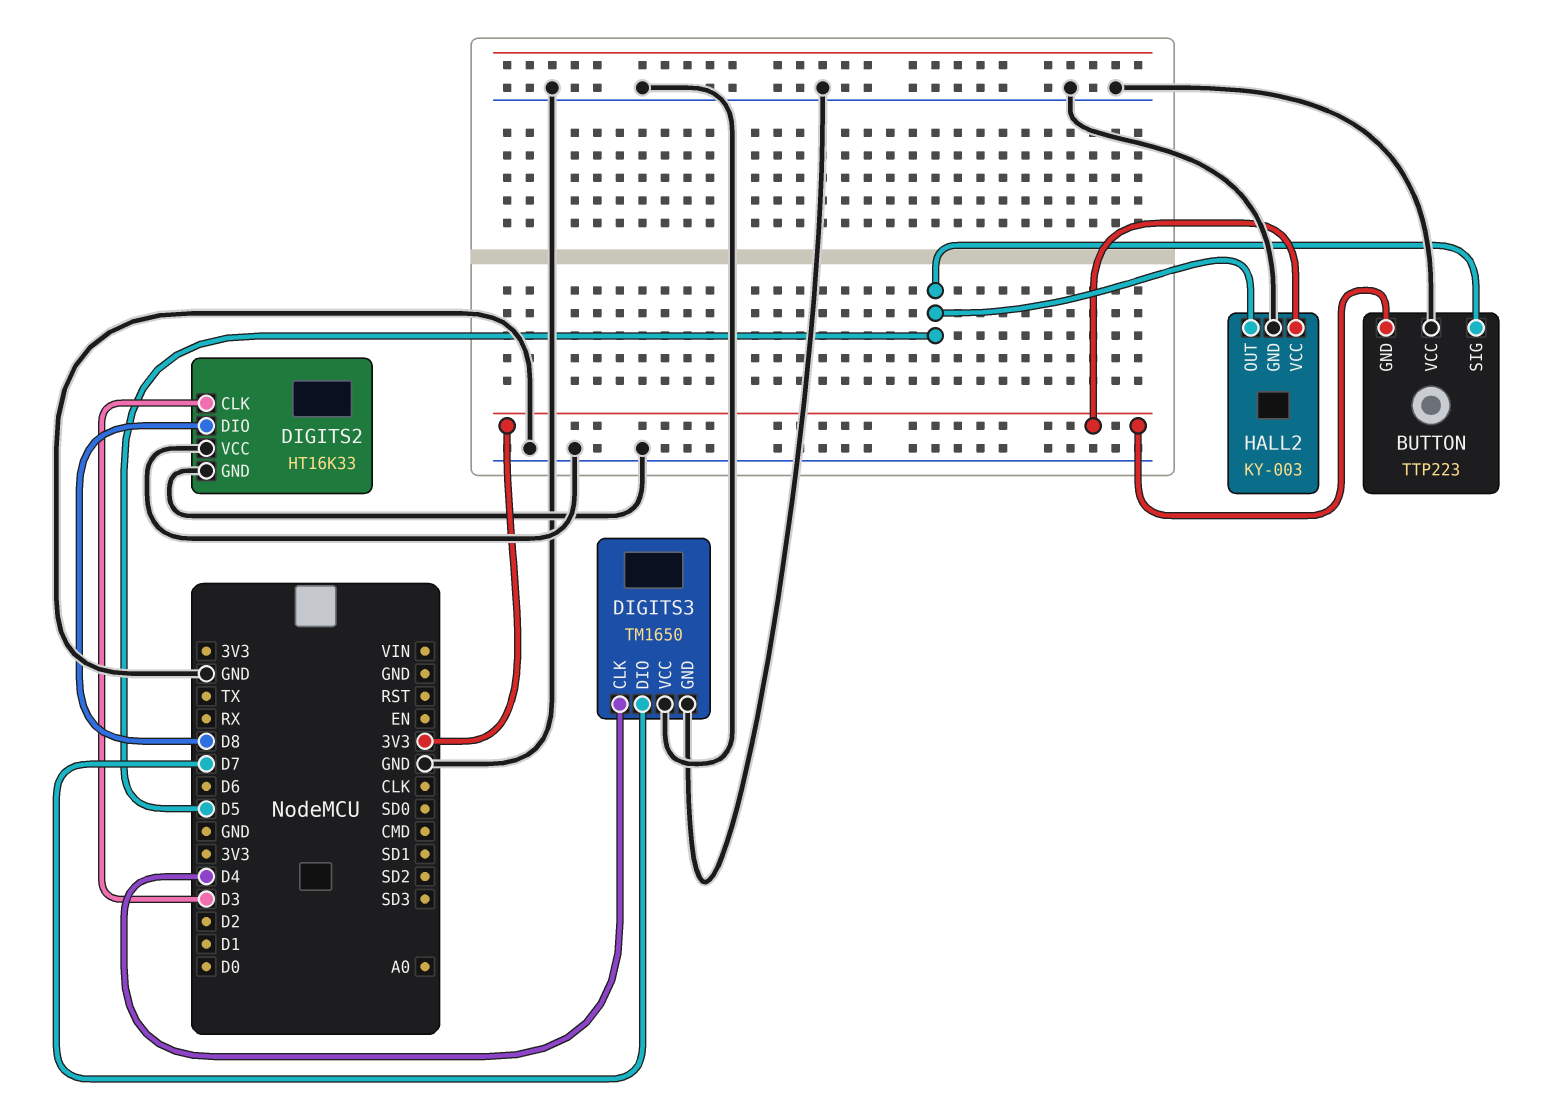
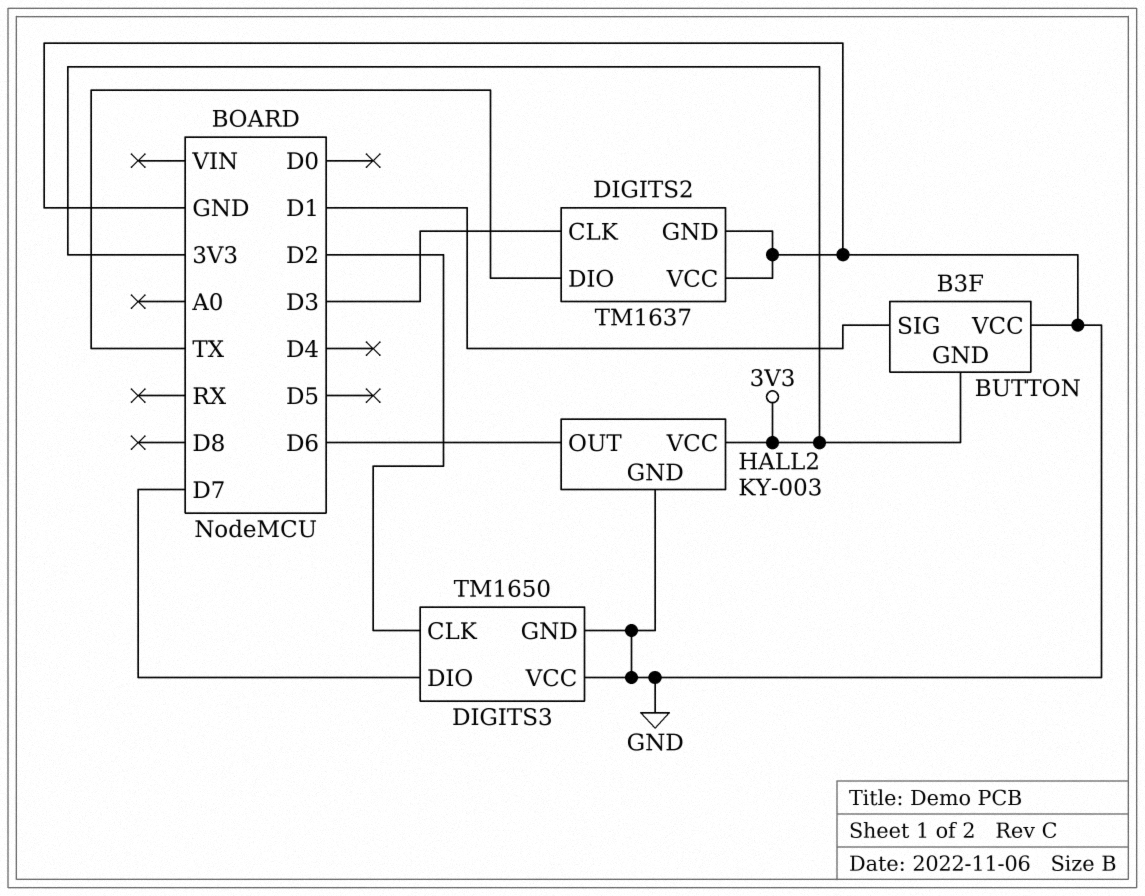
BUTTON: TTP223 -> B3F
BUTTON pin SIG: D5 -> D1
DIGITS2: HT16K33 -> TM1637
DIGITS2 pin DIO: D8 -> TX
DIGITS3 pin CLK: D4 -> D2
HALL2 pin OUT: D5 -> D6

